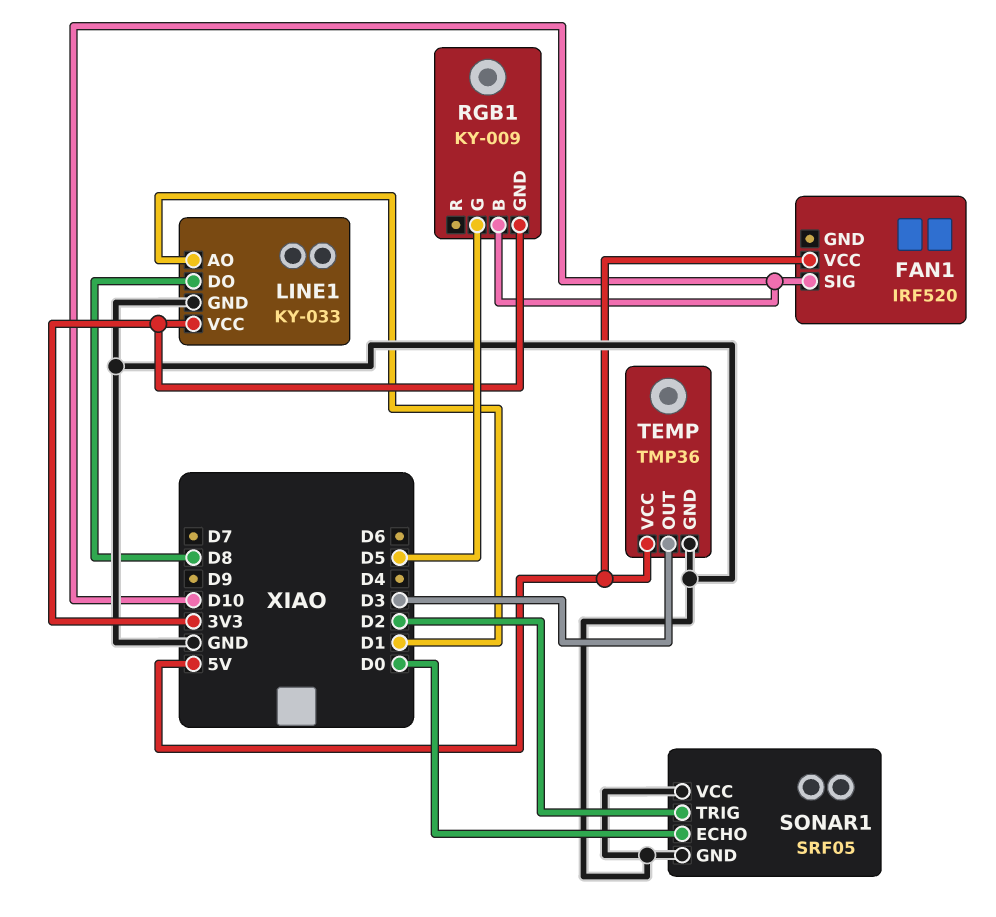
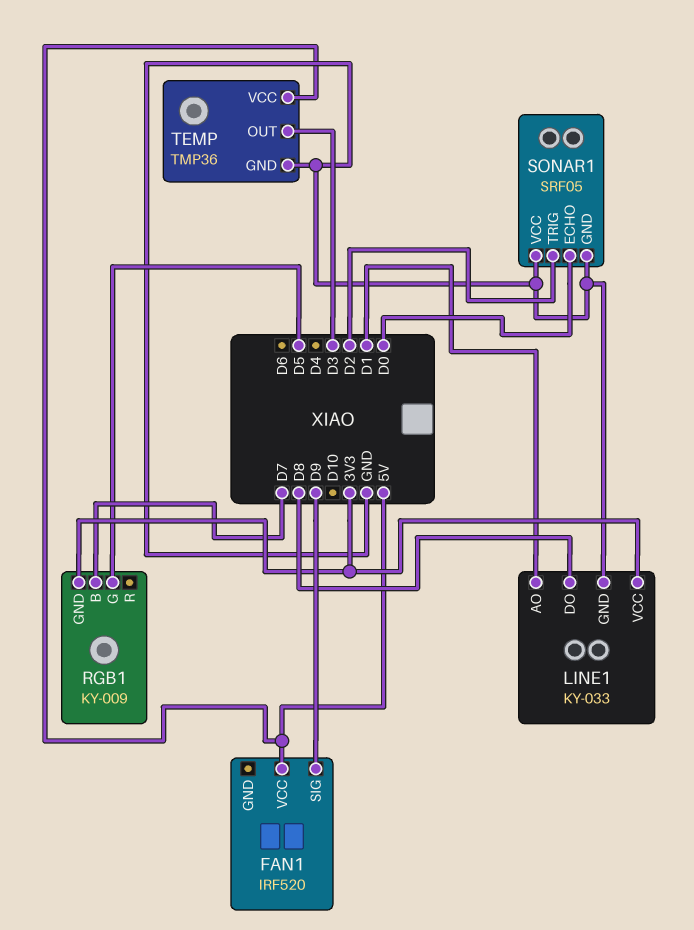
FAN1 pin SIG: D10 -> D9
RGB1 pin B: D10 -> D7

